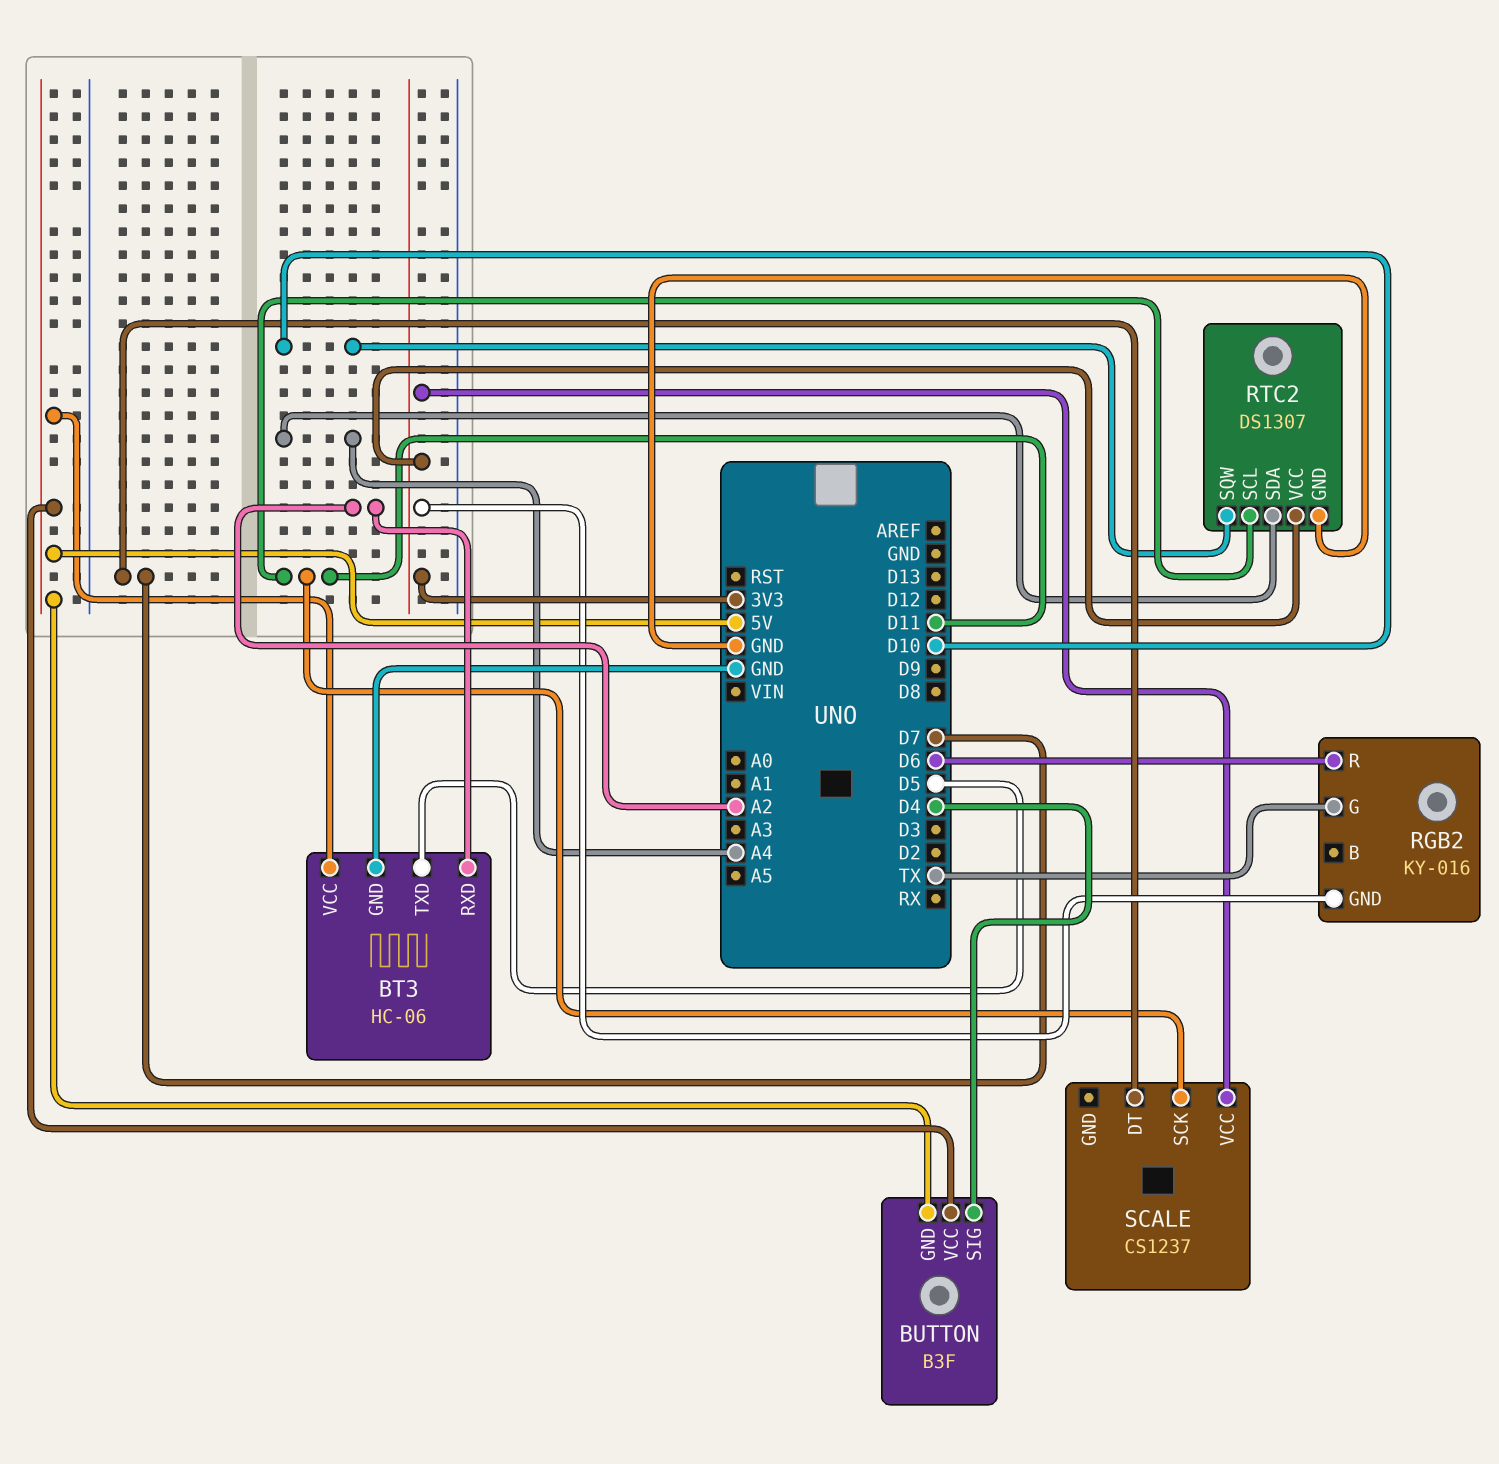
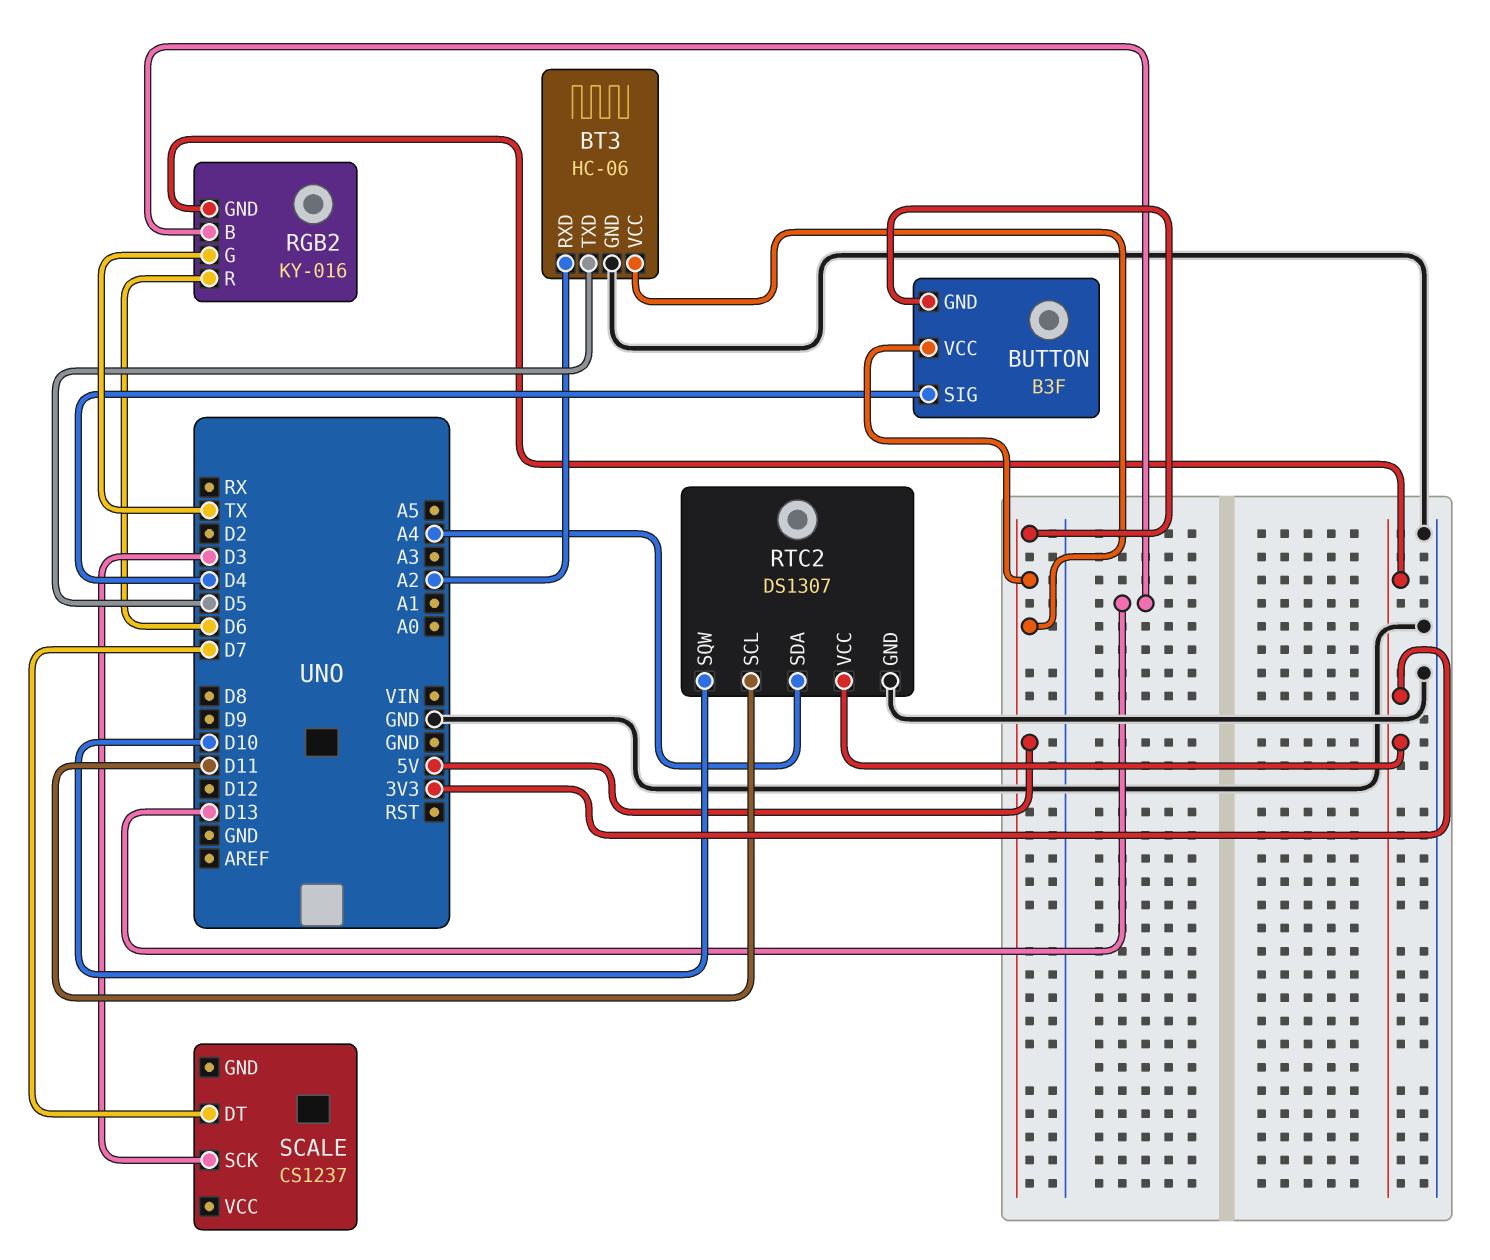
RGB2 pin B: none -> D13
SCALE pin SCK: D11 -> D3
SCALE pin VCC: 3V3 -> none

